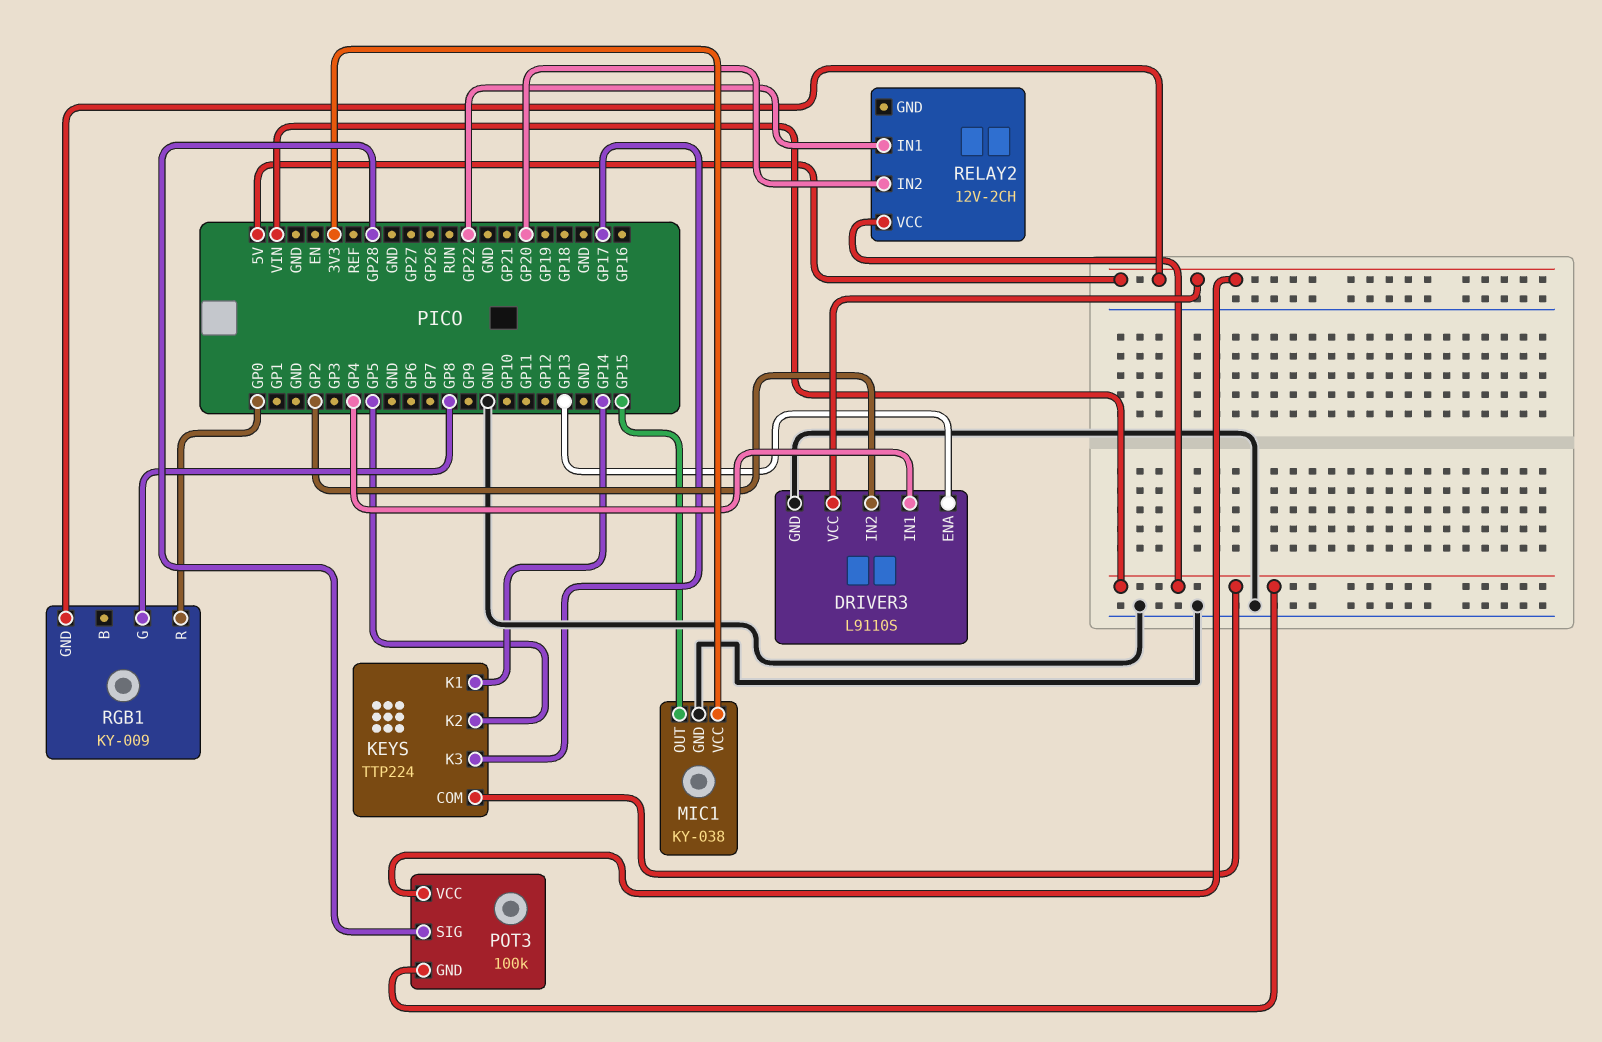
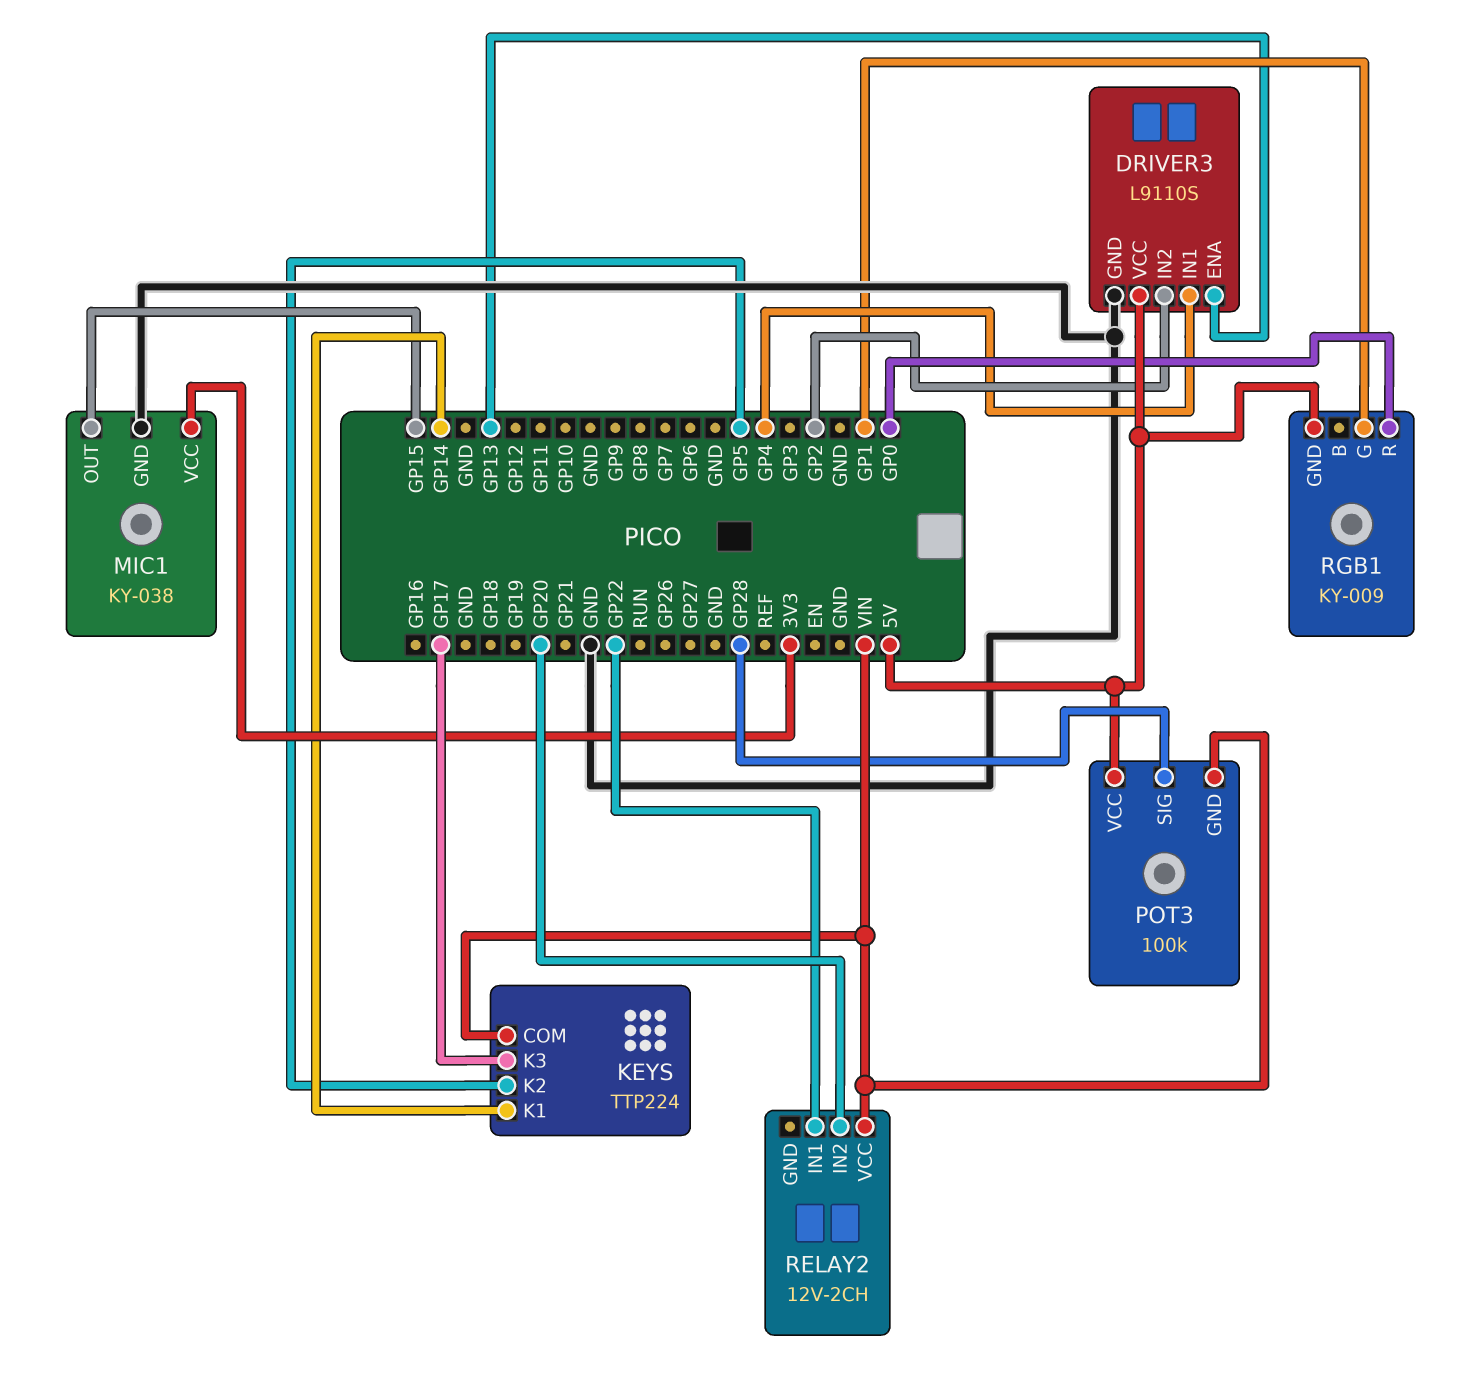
RGB1 pin G: GP8 -> GP1

